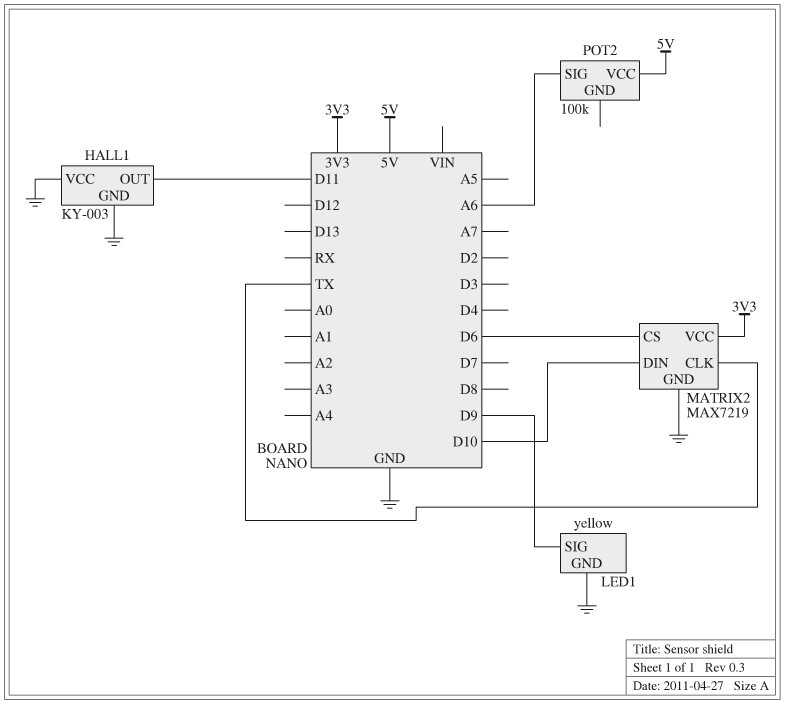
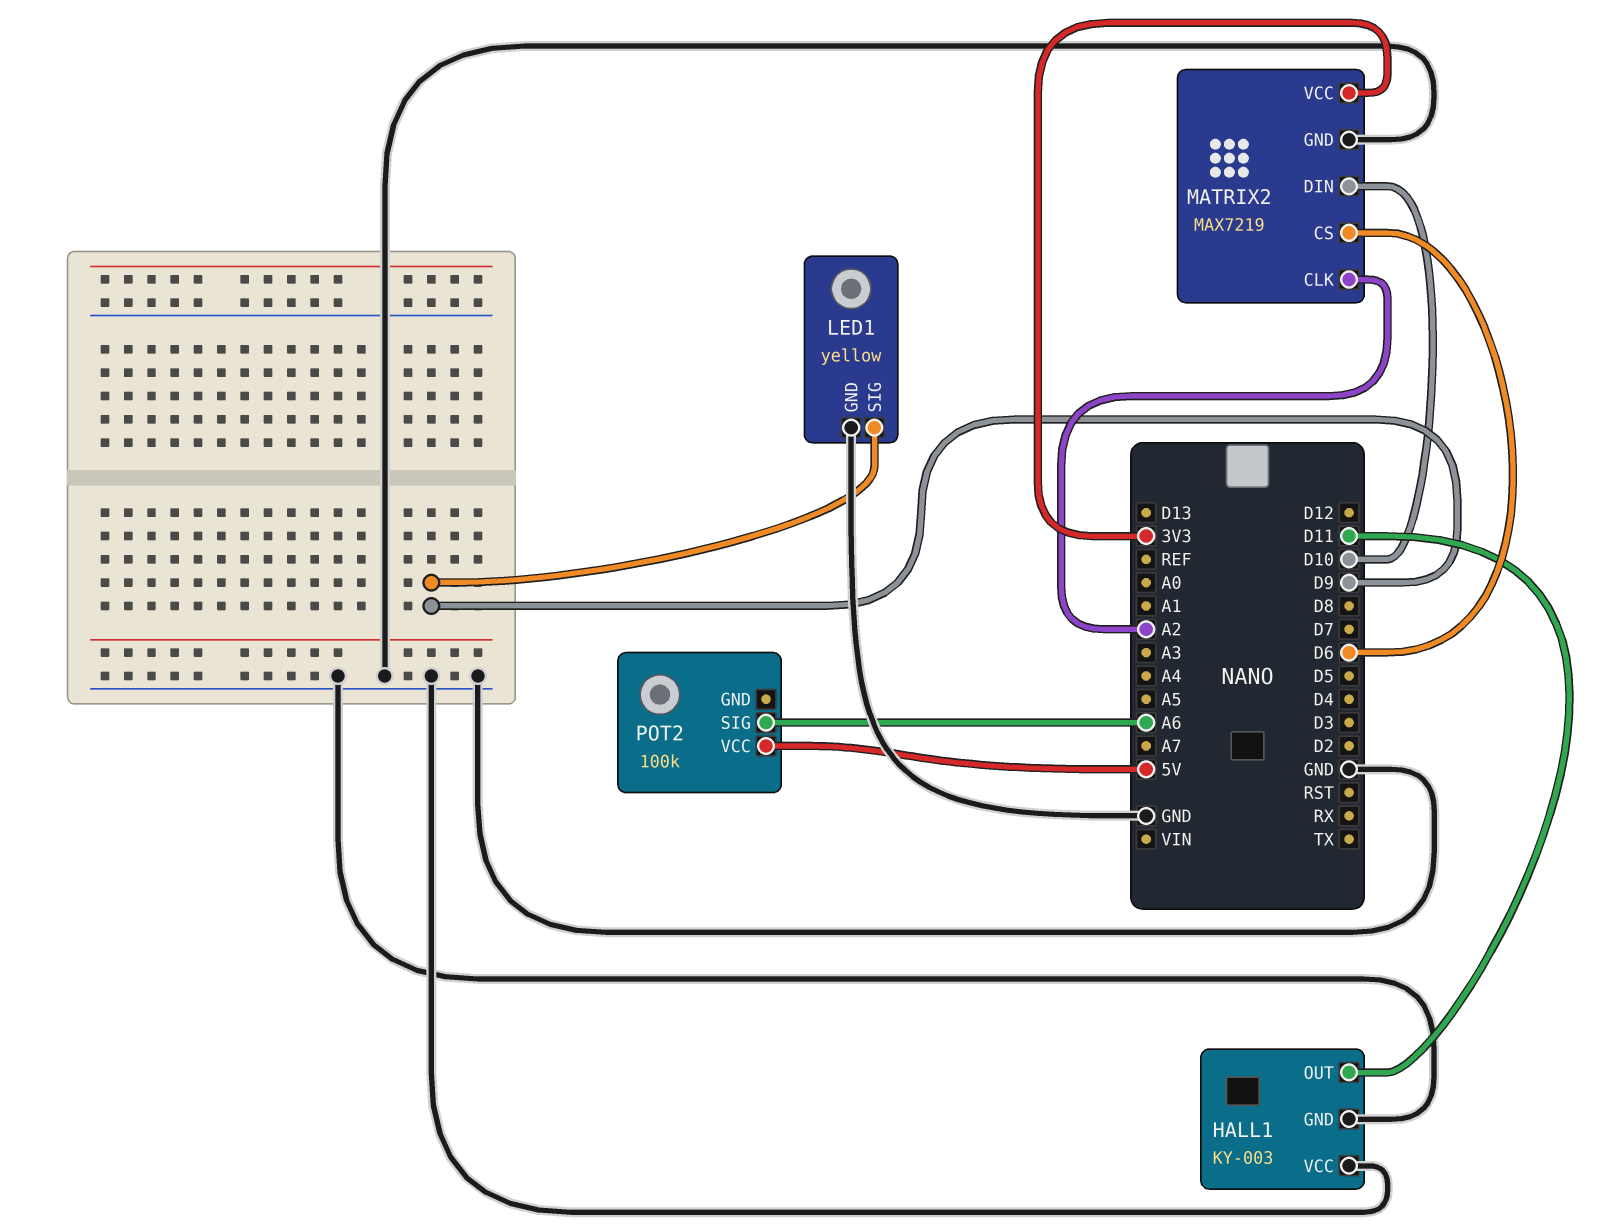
MATRIX2 pin CLK: TX -> A2

